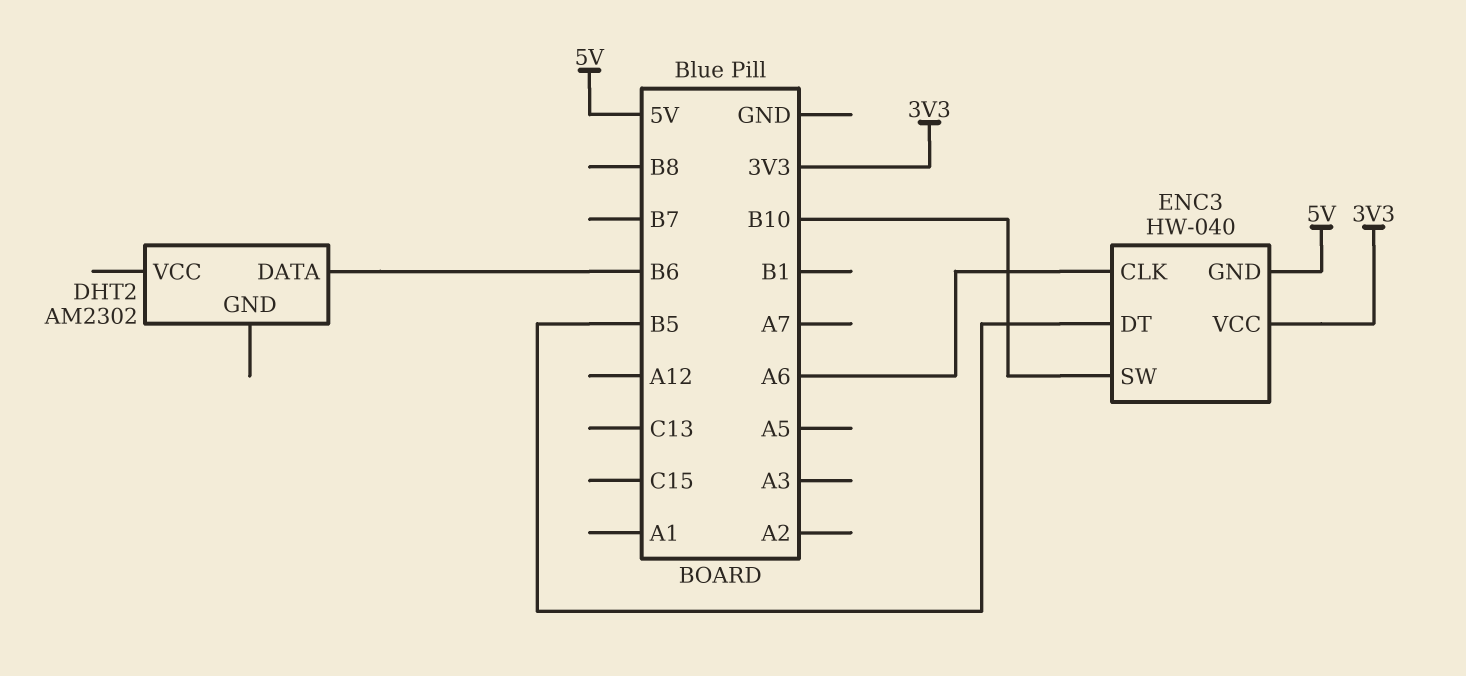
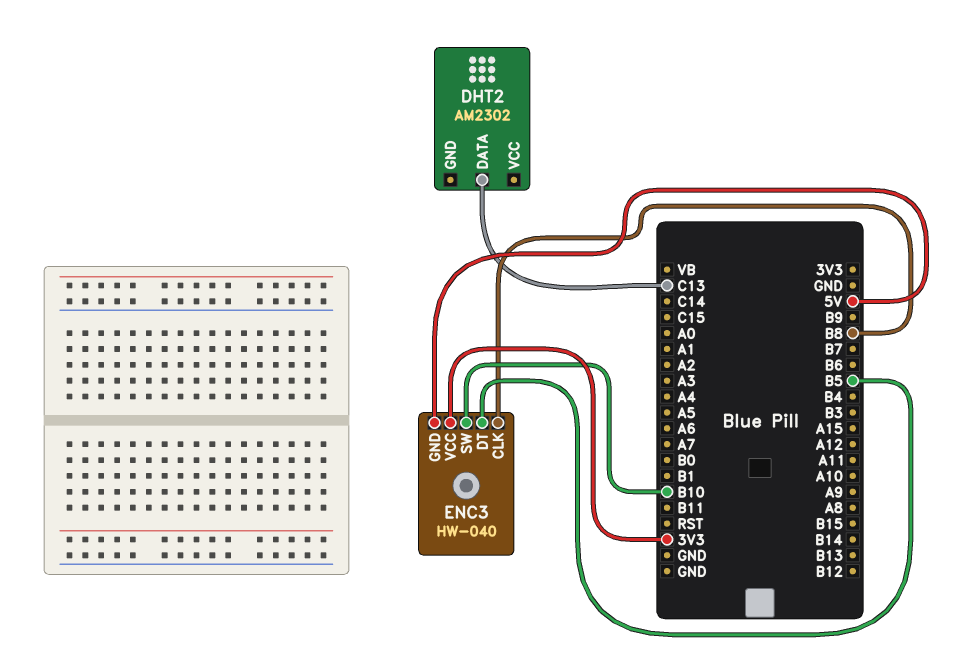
DHT2 pin DATA: B6 -> C13
ENC3 pin CLK: A6 -> B8

